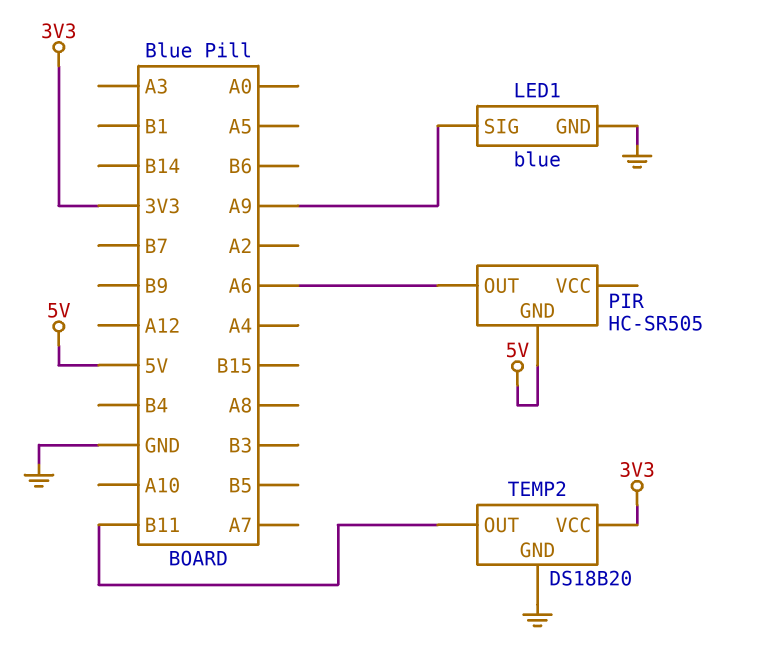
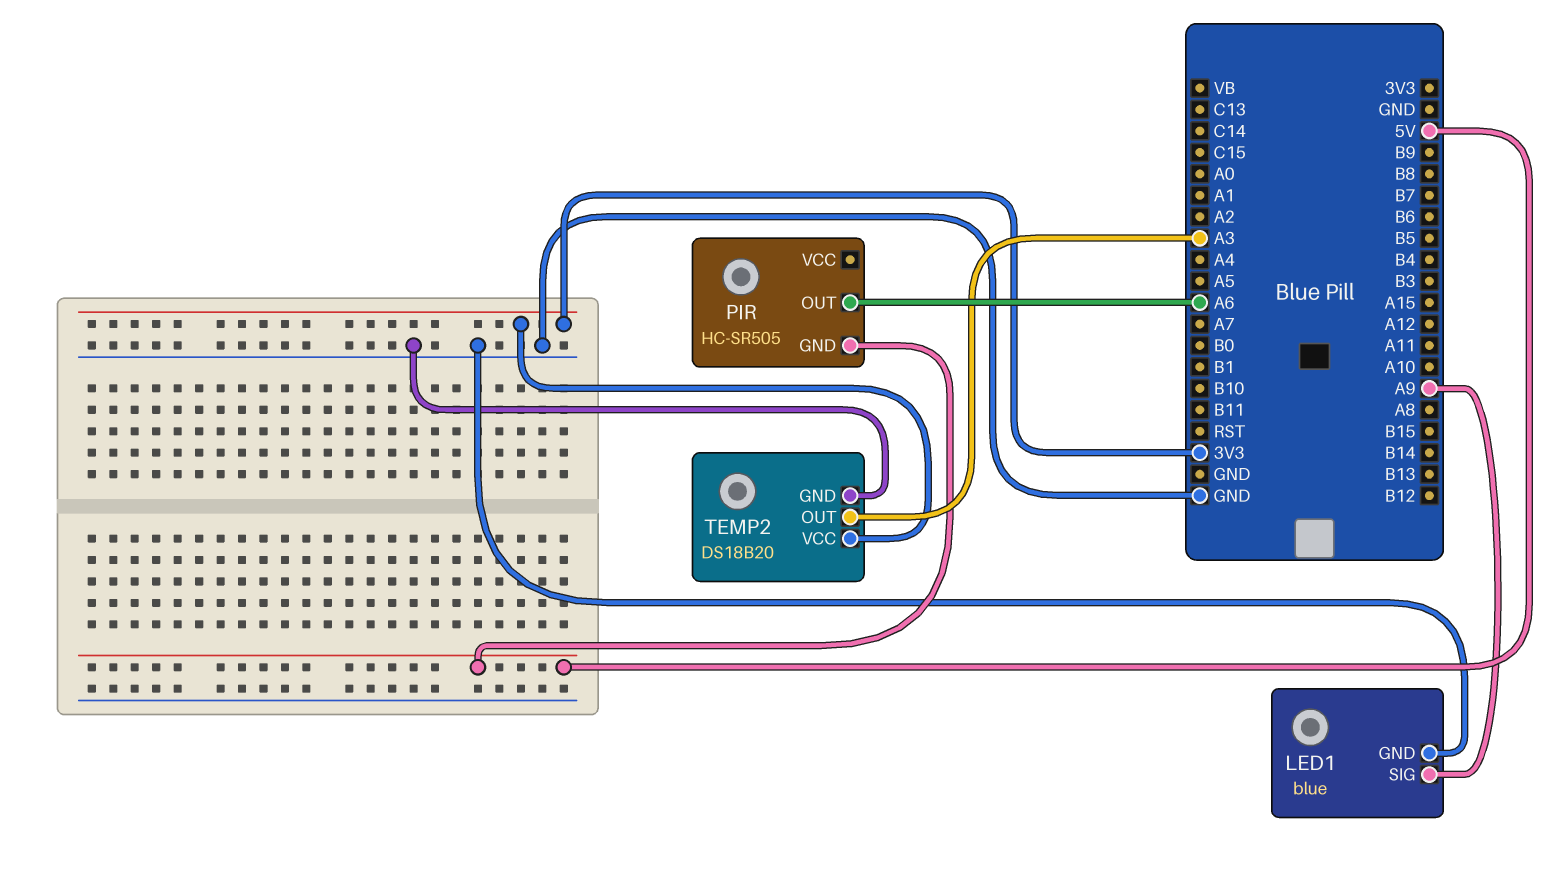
TEMP2 pin OUT: B11 -> A3

